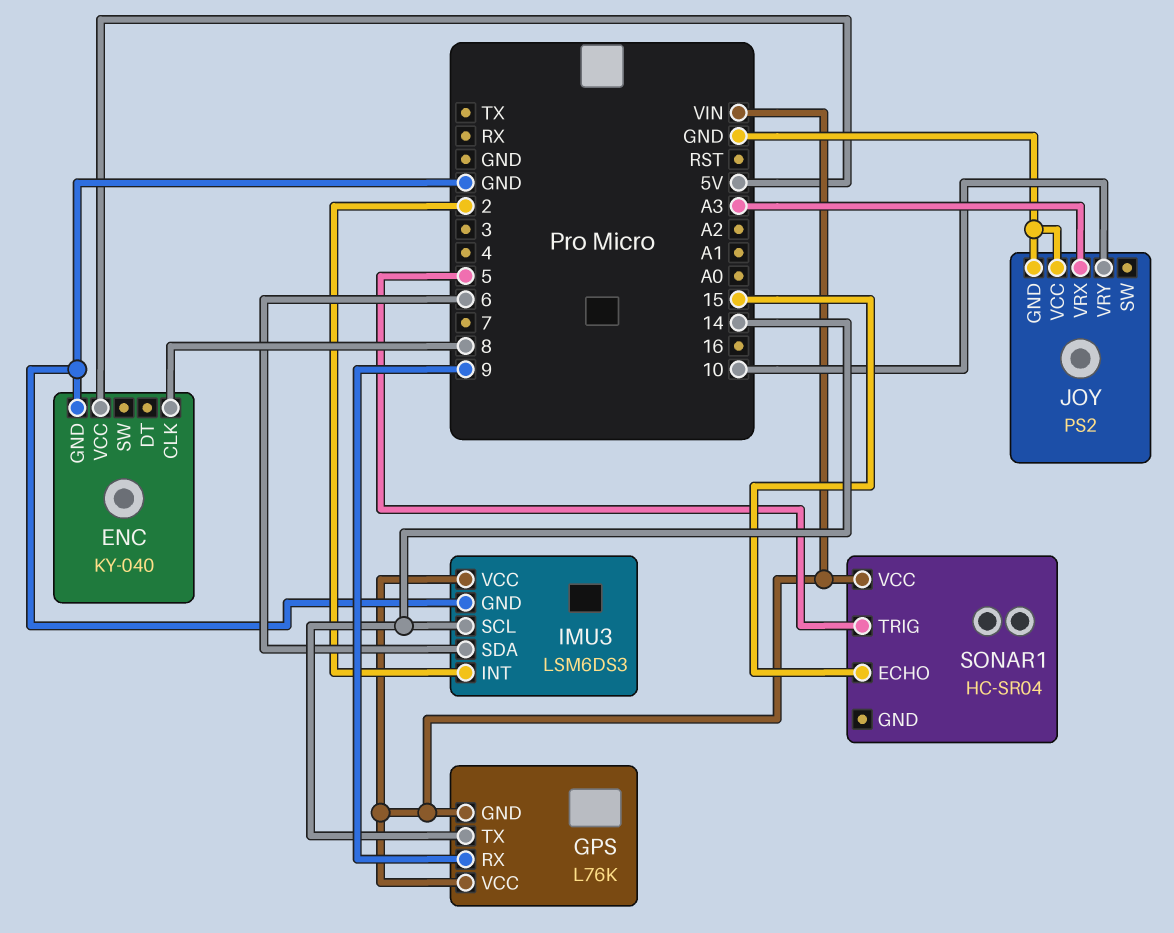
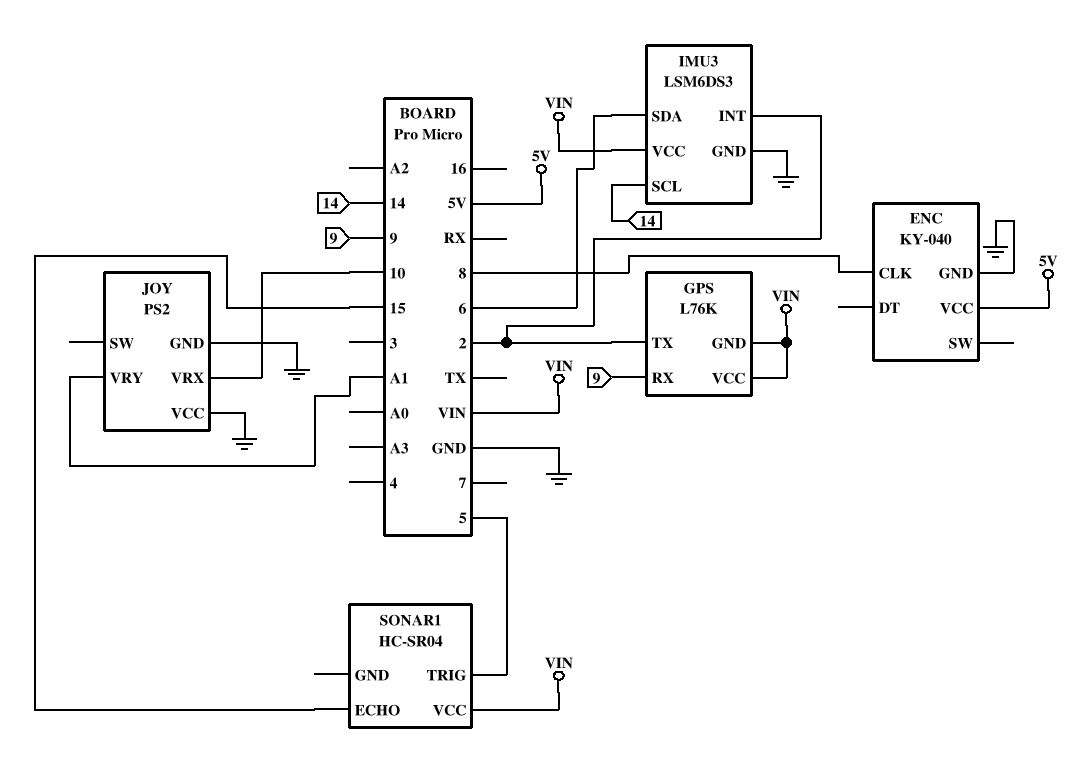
GPS pin TX: 14 -> 2
JOY pin VRX: A3 -> 10
JOY pin VRY: 10 -> A1

